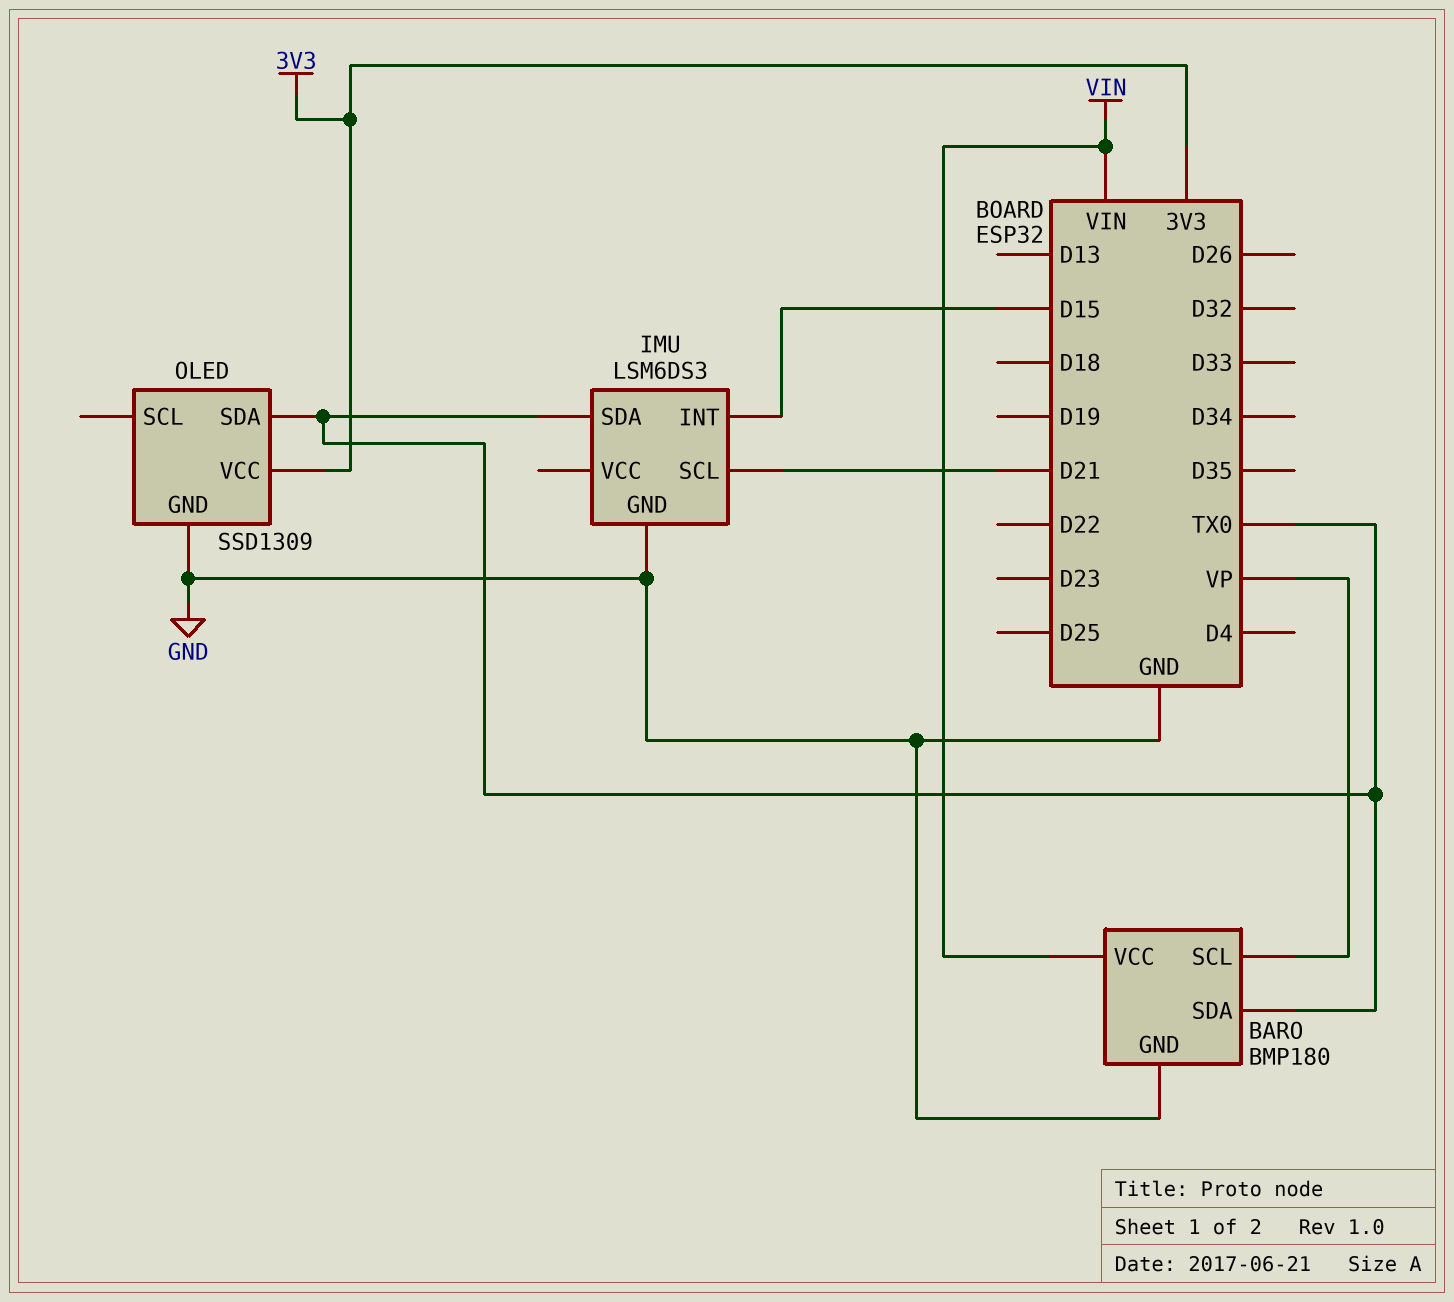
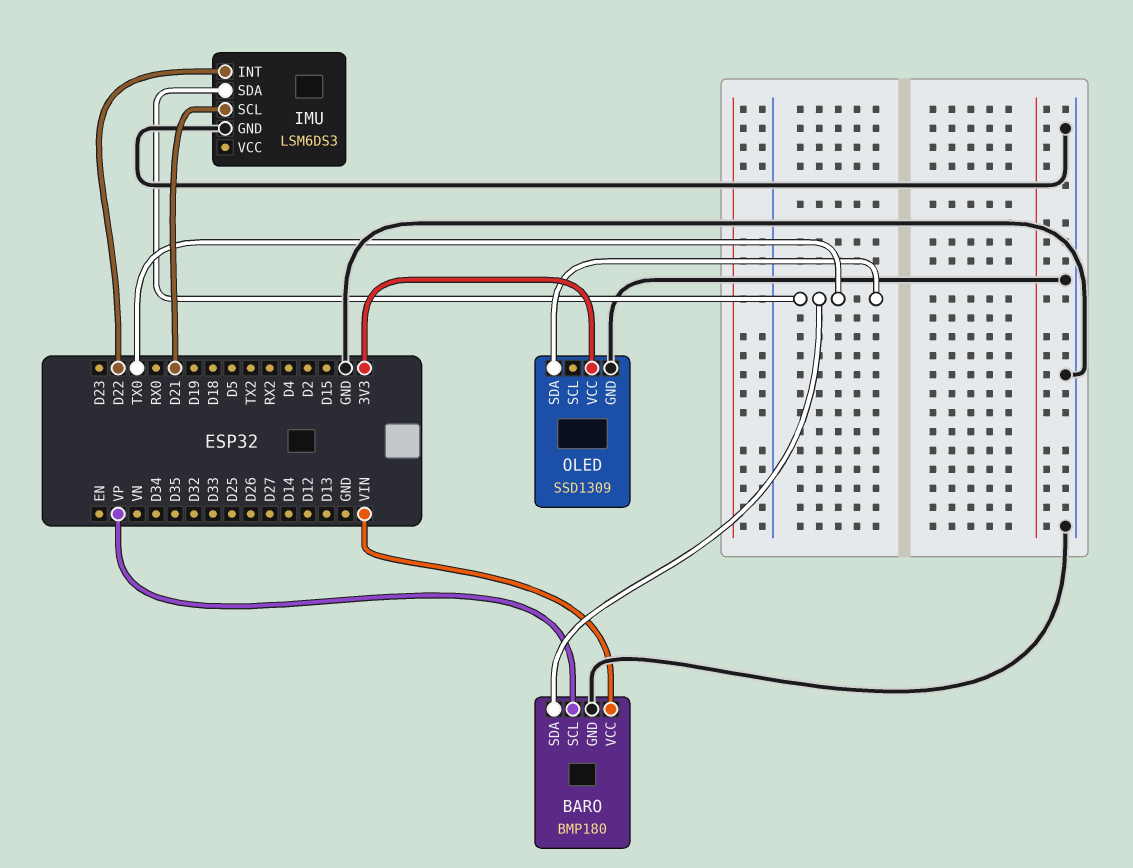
IMU pin INT: D15 -> D22

